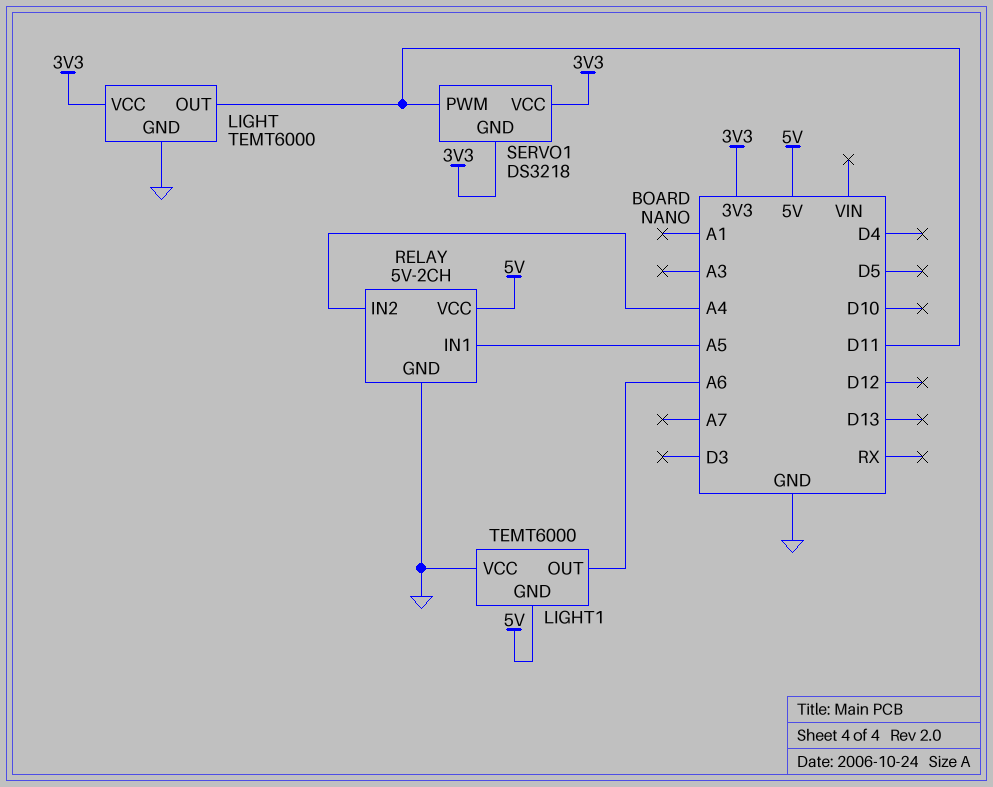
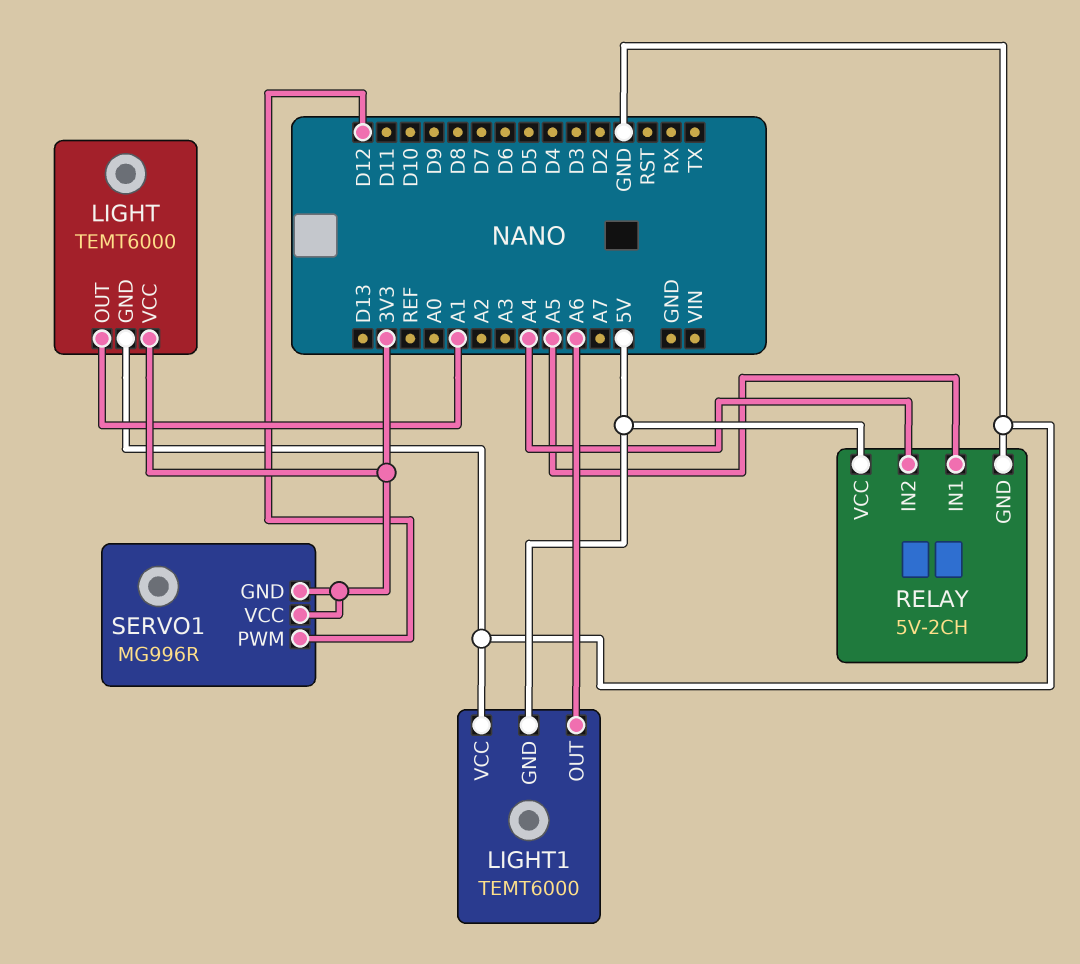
LIGHT pin OUT: D11 -> A1
SERVO1: DS3218 -> MG996R
SERVO1 pin PWM: D11 -> D12

